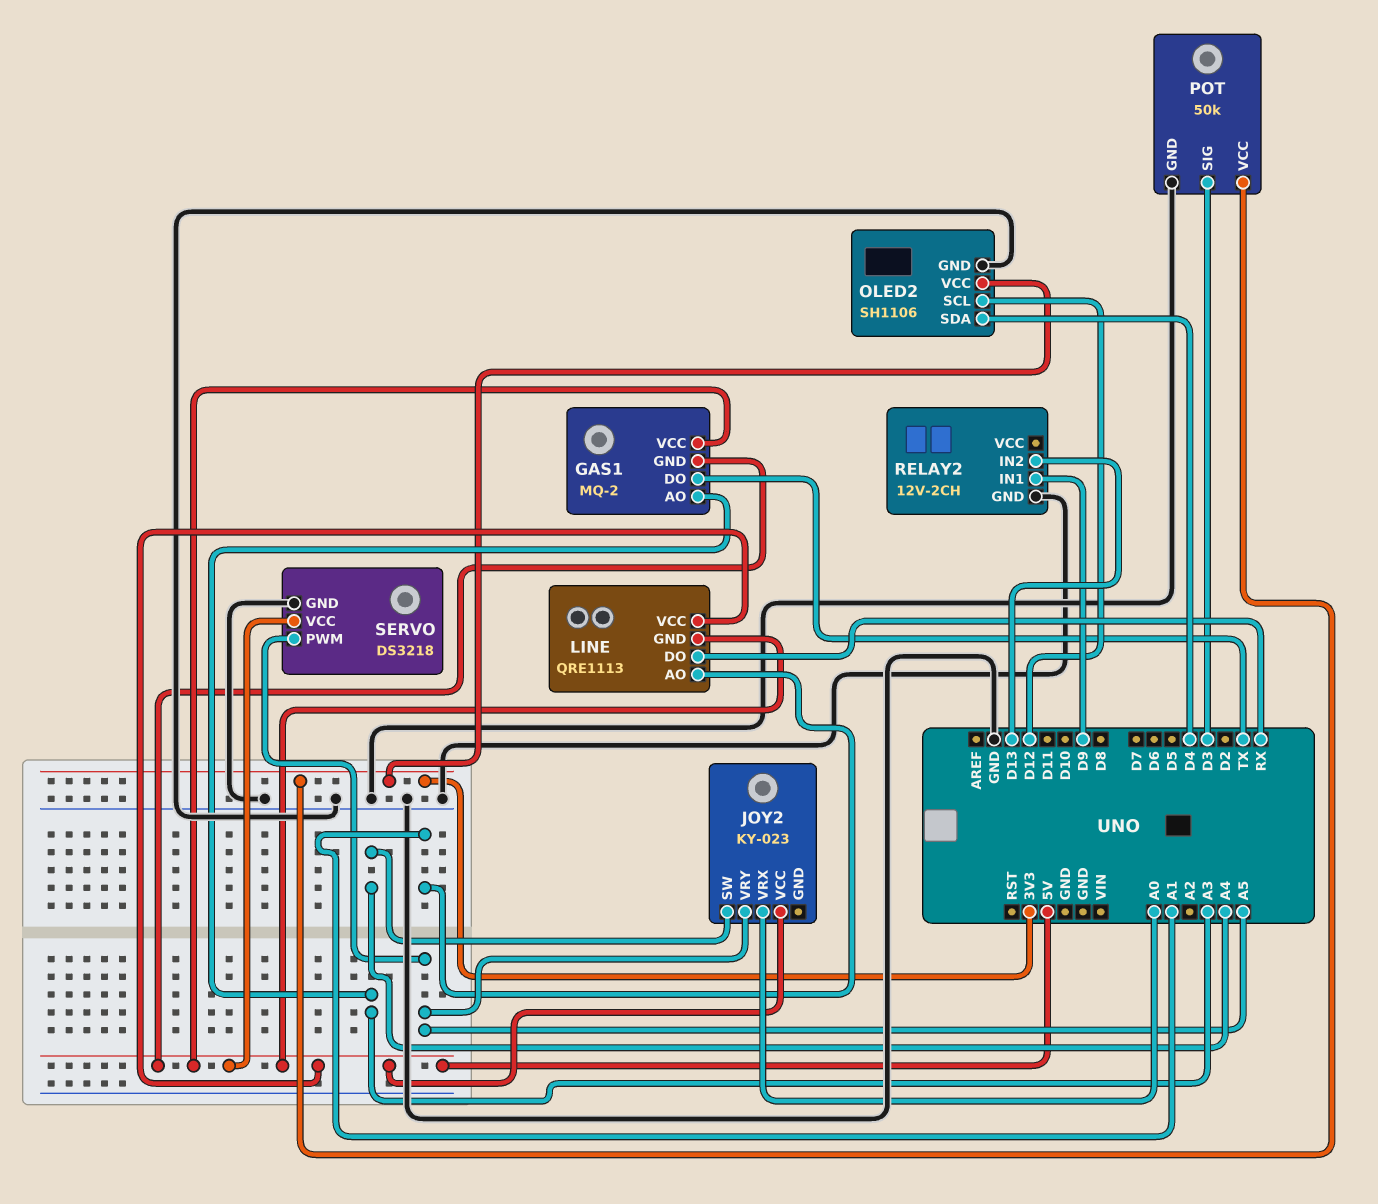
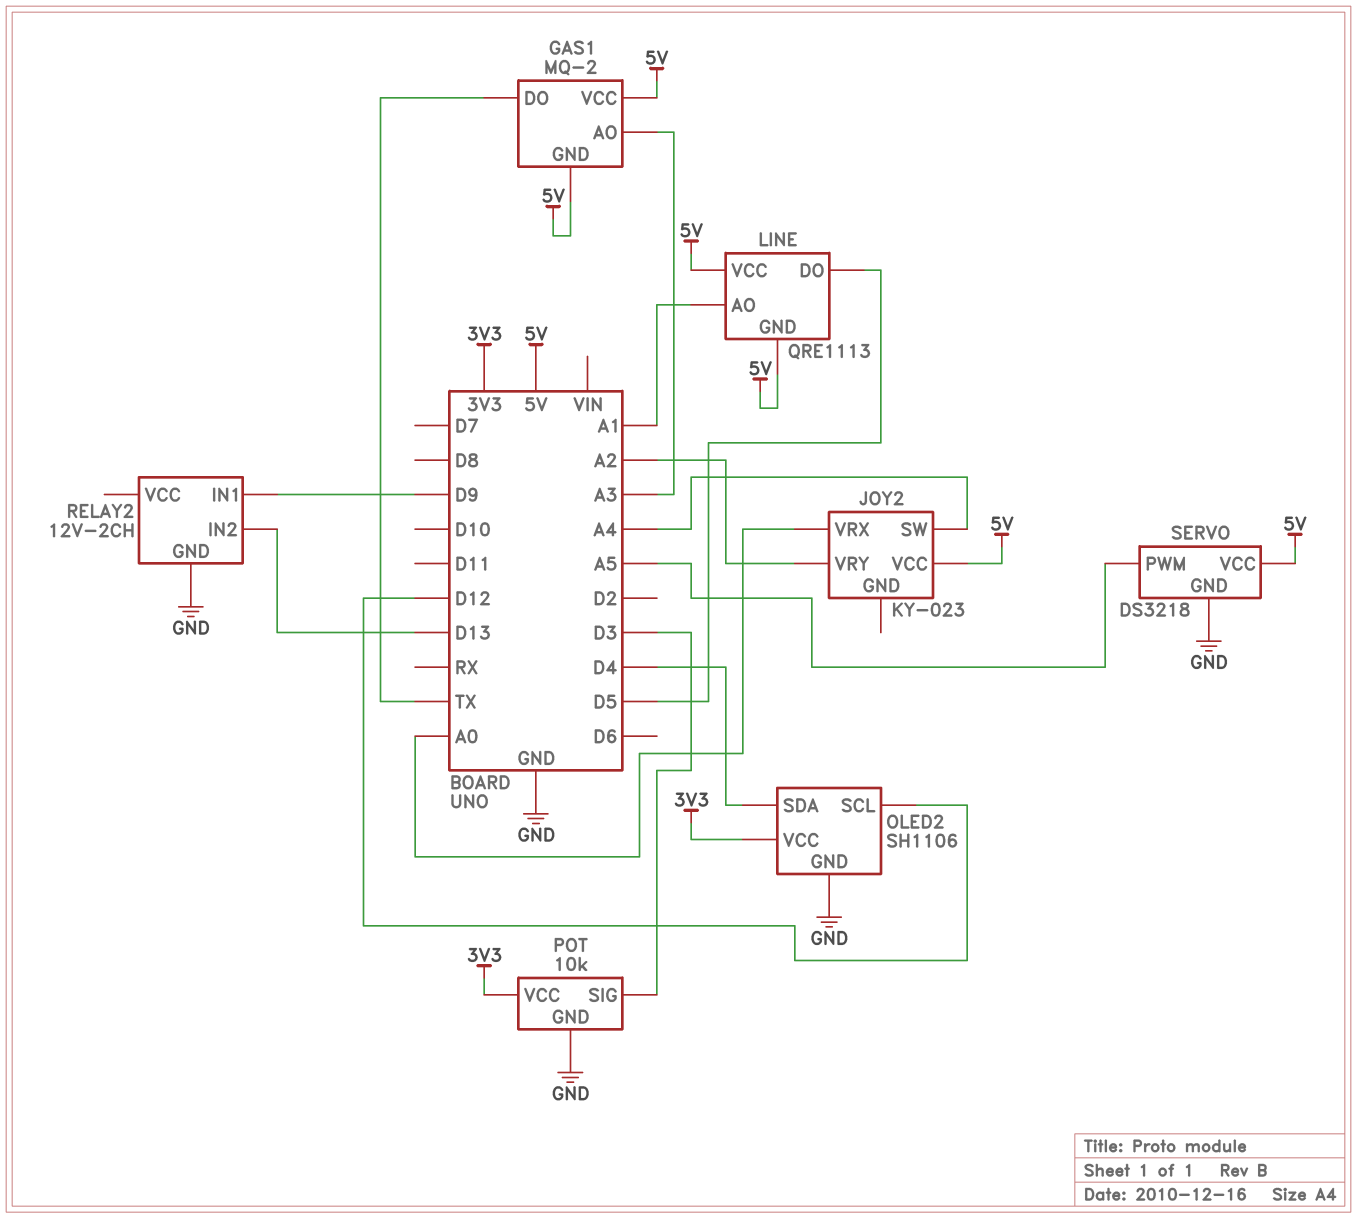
JOY2 pin VRY: A5 -> A2
LINE pin DO: RX -> D5
POT: 50k -> 10k

